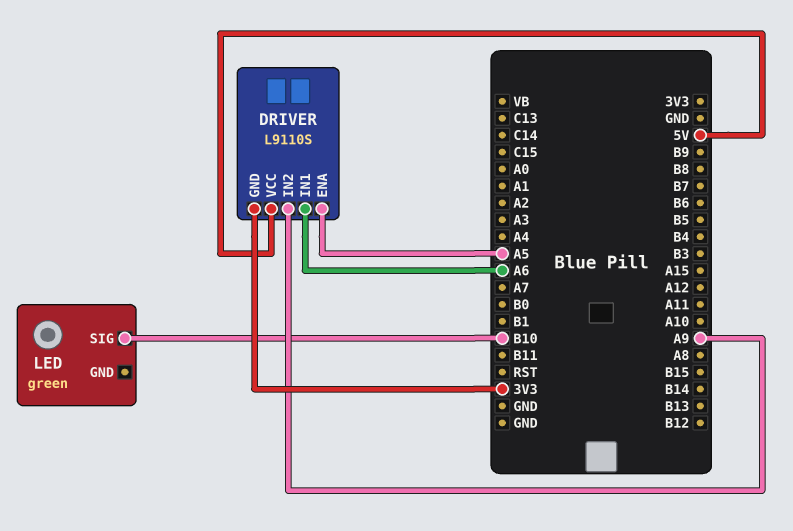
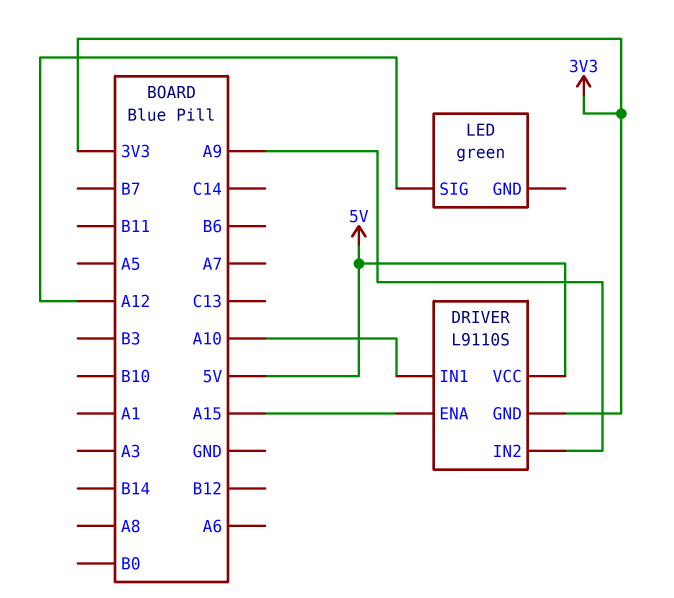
DRIVER pin ENA: A5 -> A15
DRIVER pin IN1: A6 -> A10
LED pin SIG: B10 -> A12

